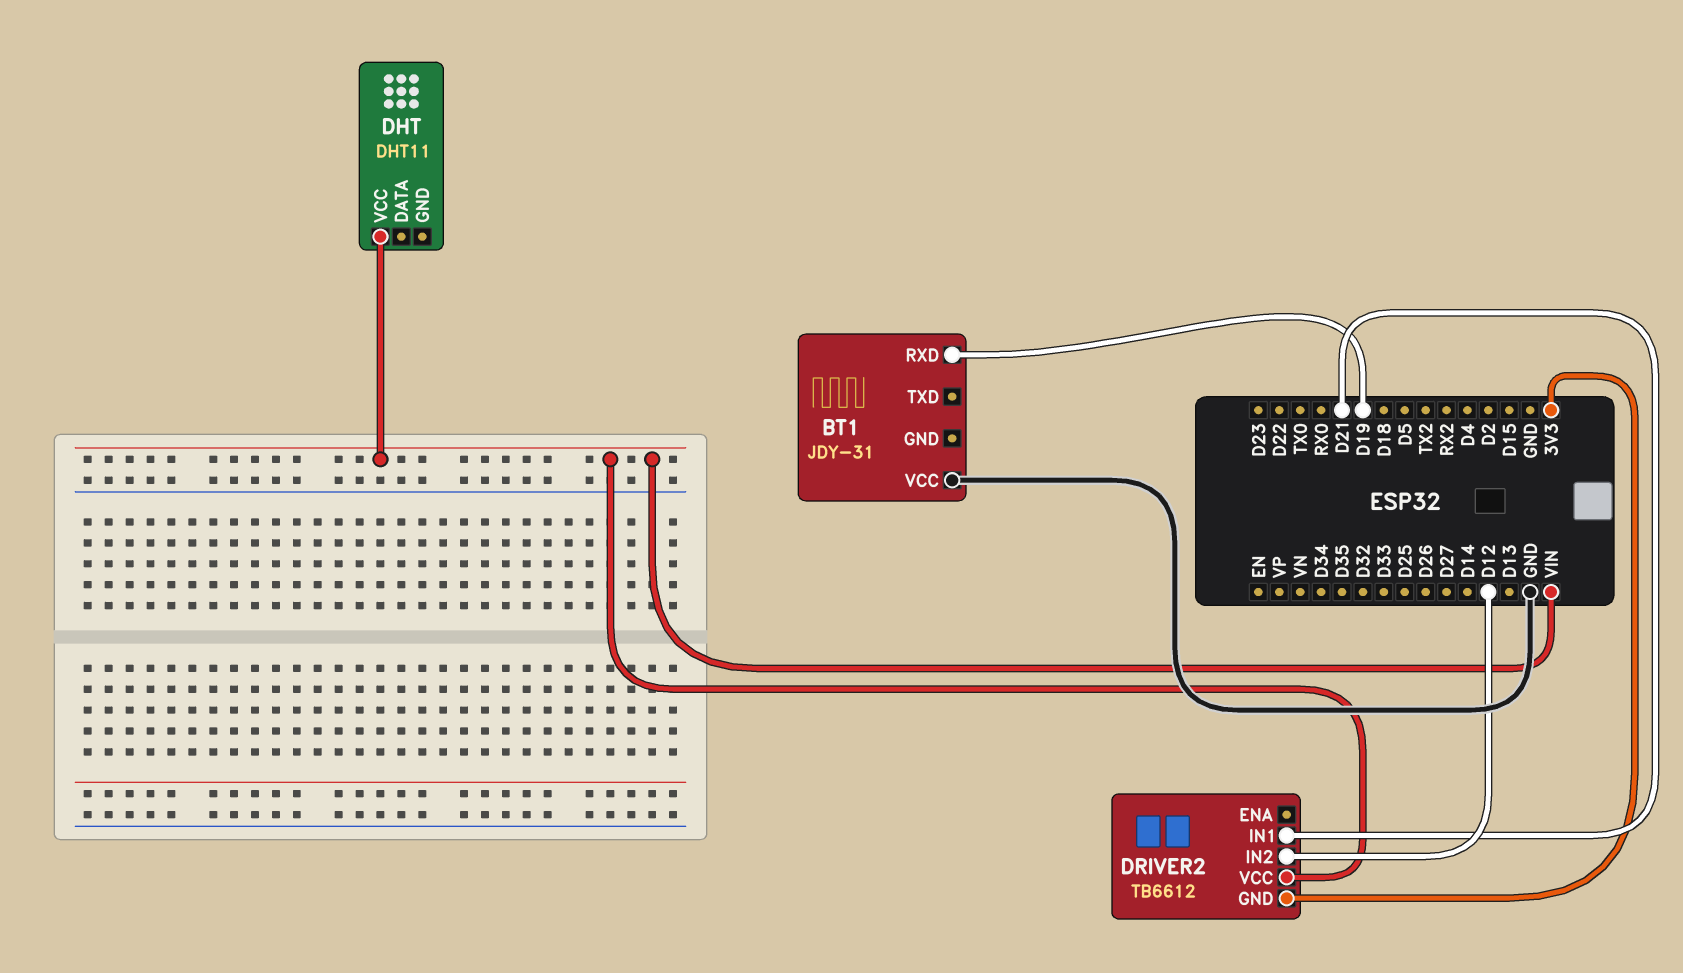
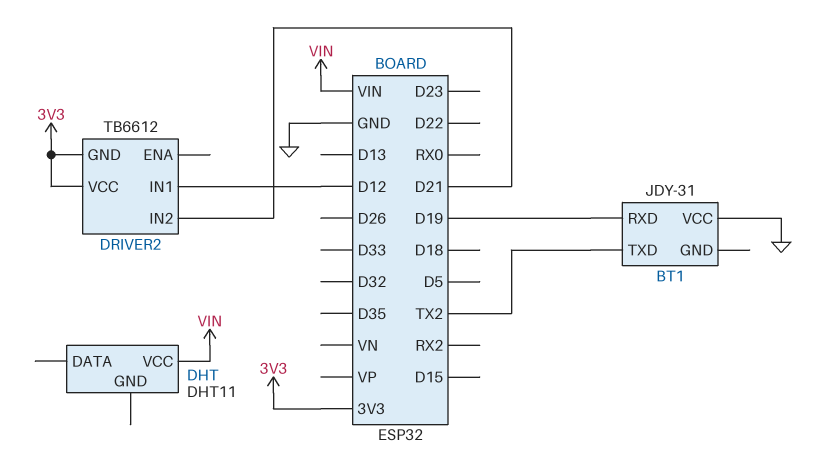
BT1 pin TXD: none -> TX2
DRIVER2 pin IN1: D21 -> D12
DRIVER2 pin IN2: D12 -> D21
DRIVER2 pin VCC: VIN -> 3V3

